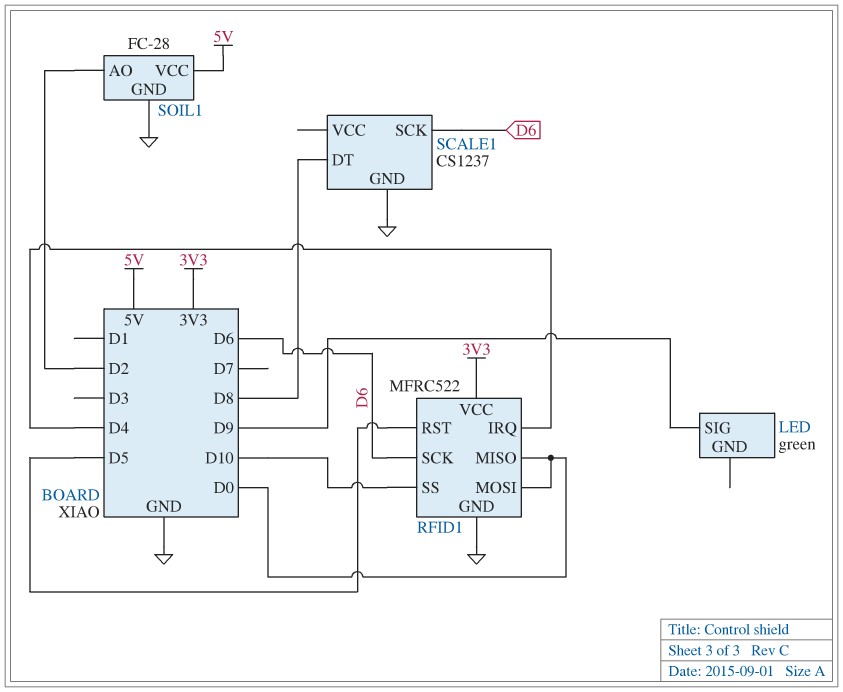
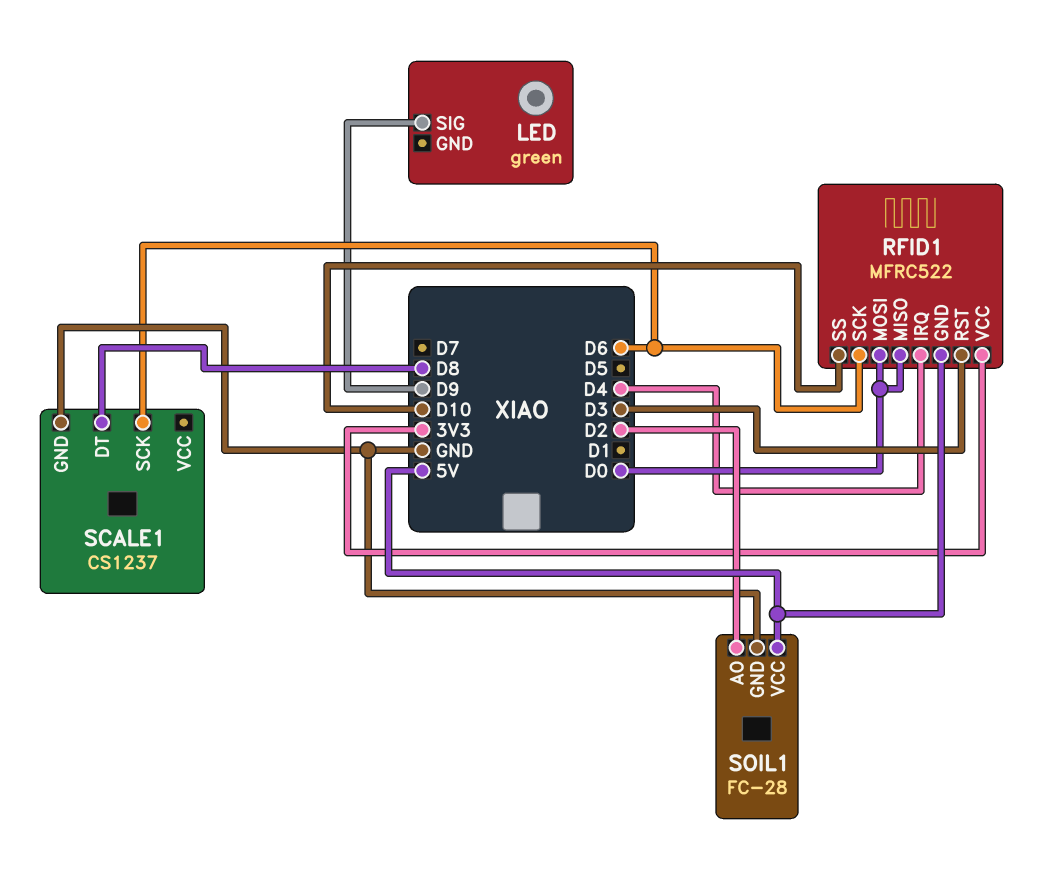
RFID1 pin GND: GND -> 5V
RFID1 pin RST: D5 -> D3

